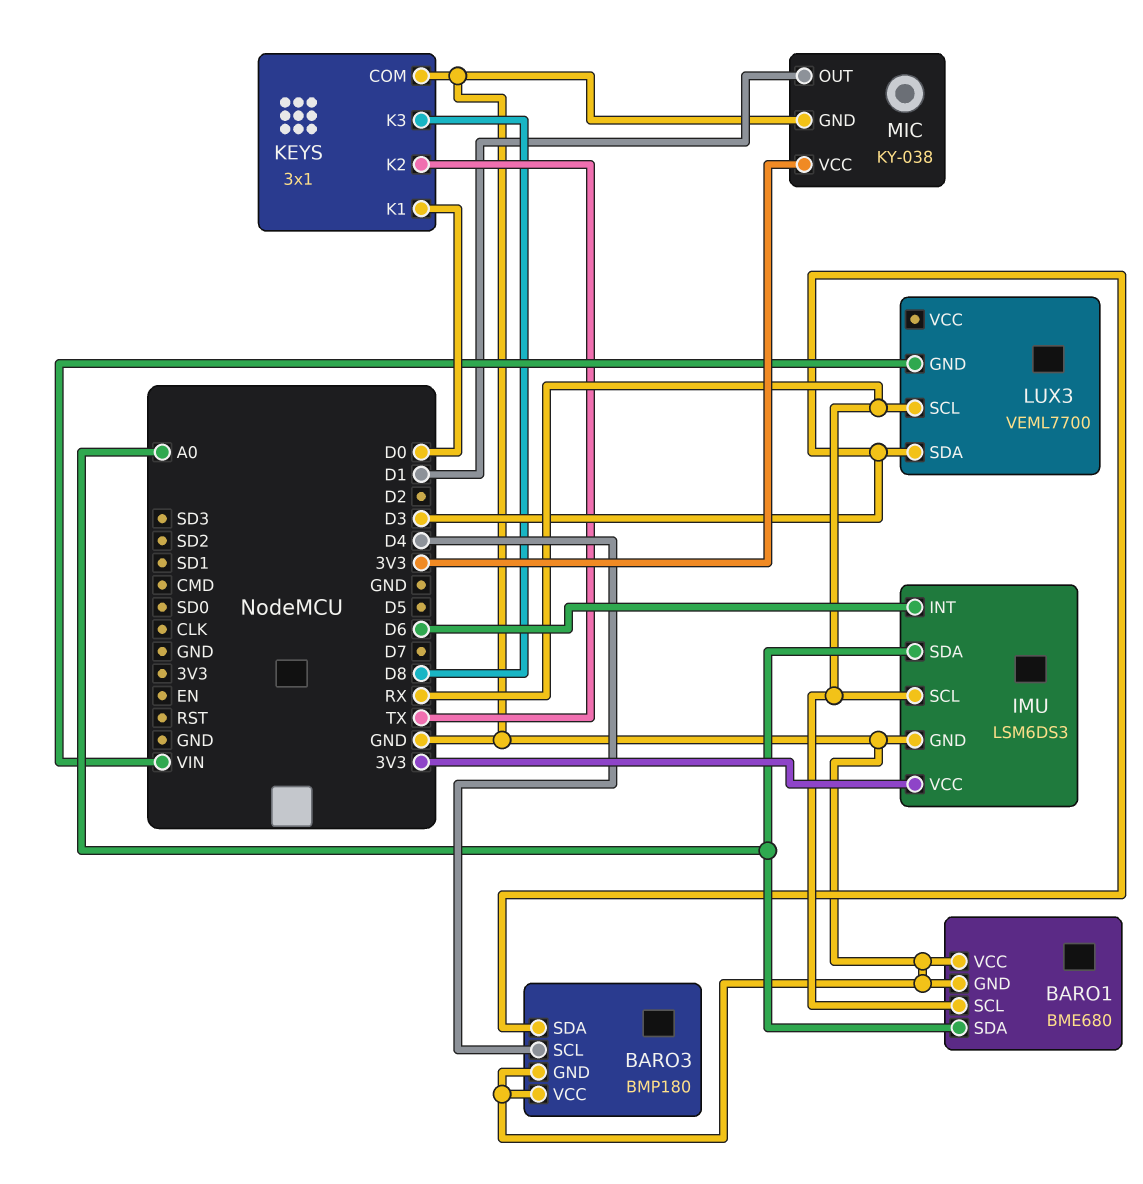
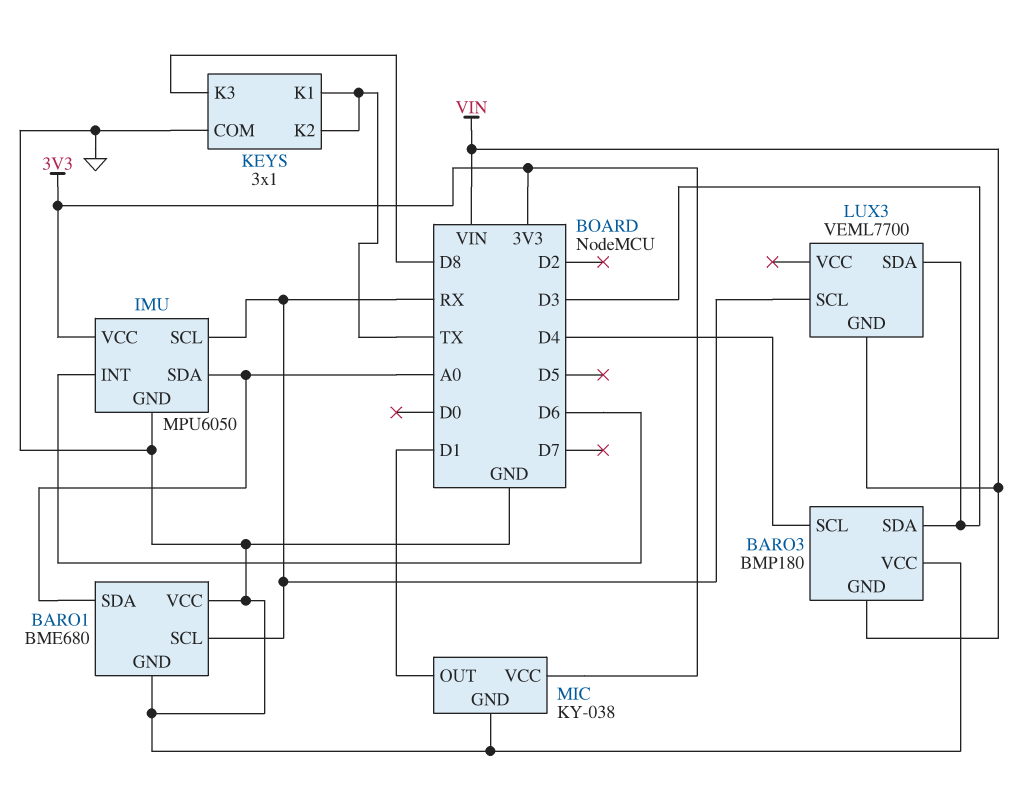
BARO3 pin GND: GND -> VIN
IMU: LSM6DS3 -> MPU6050
KEYS pin K1: D0 -> TX

